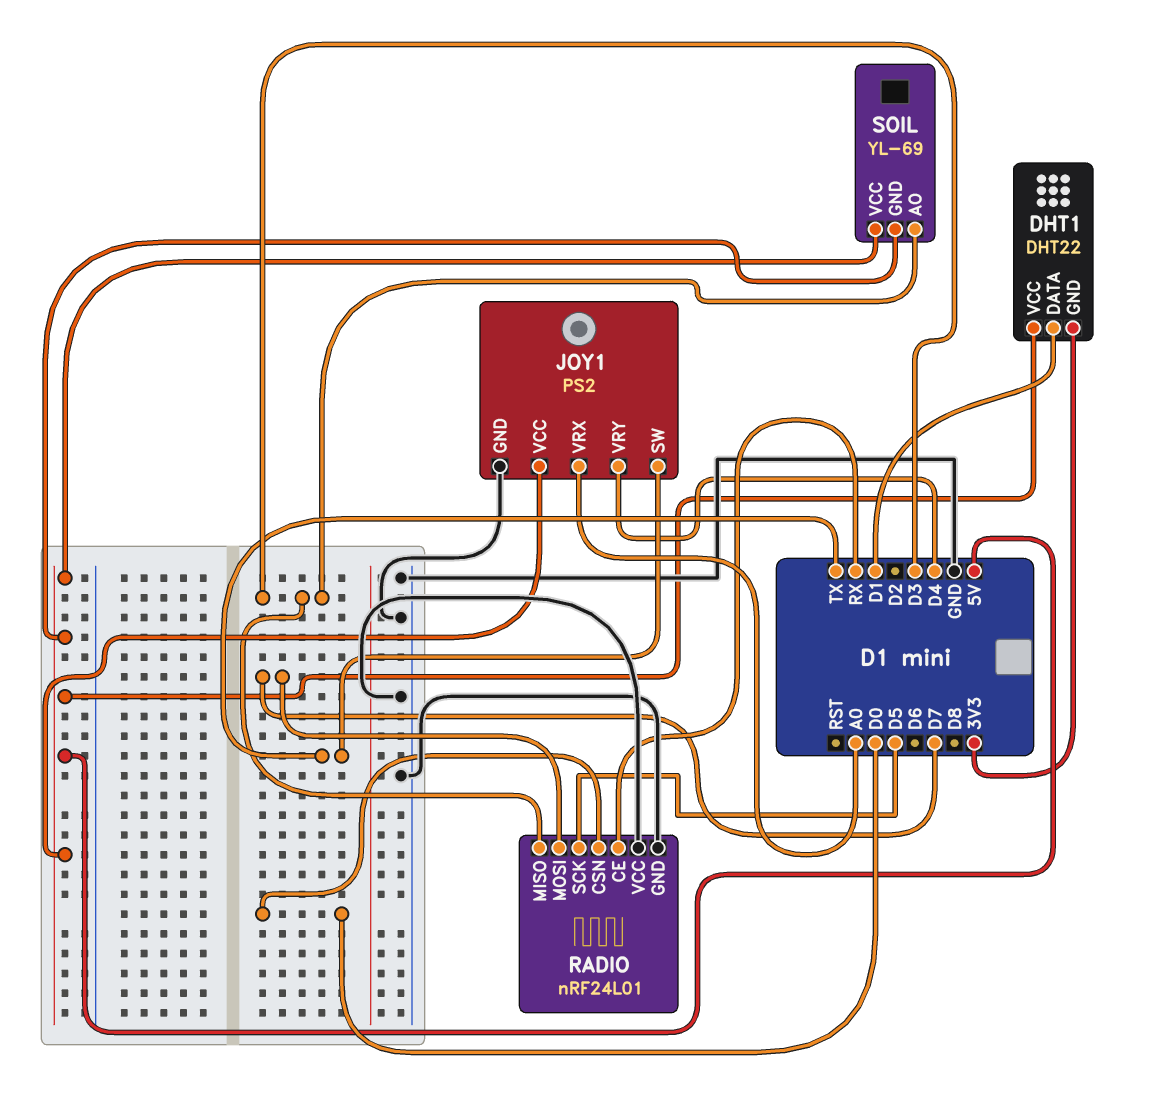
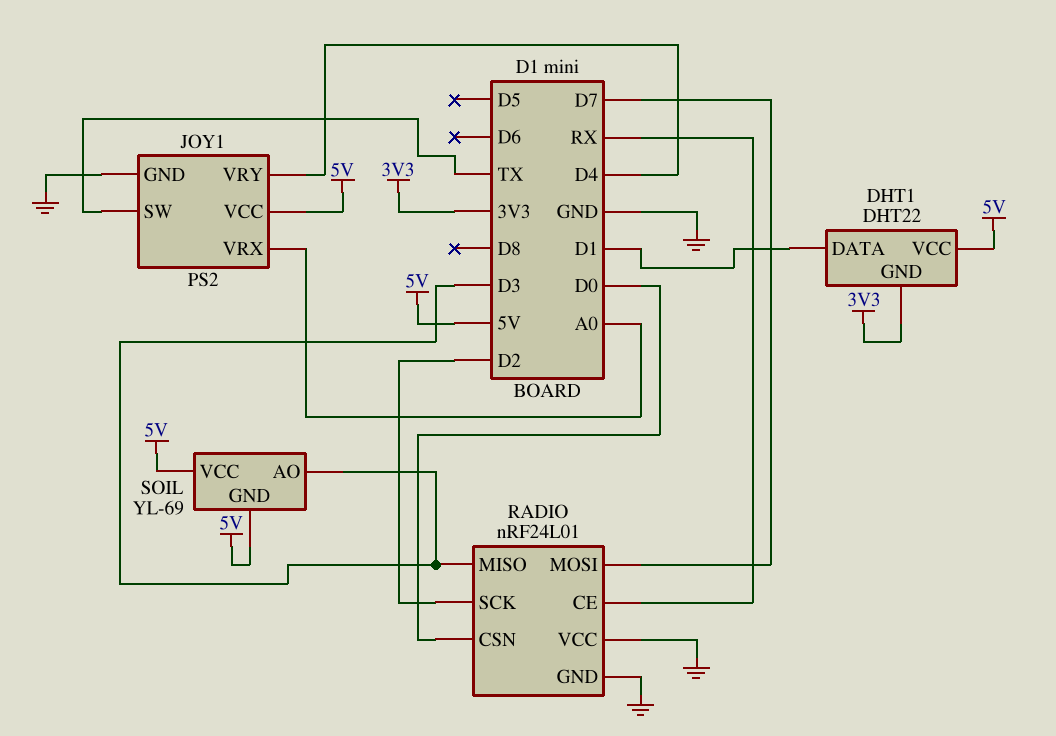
RADIO pin SCK: D5 -> D2

